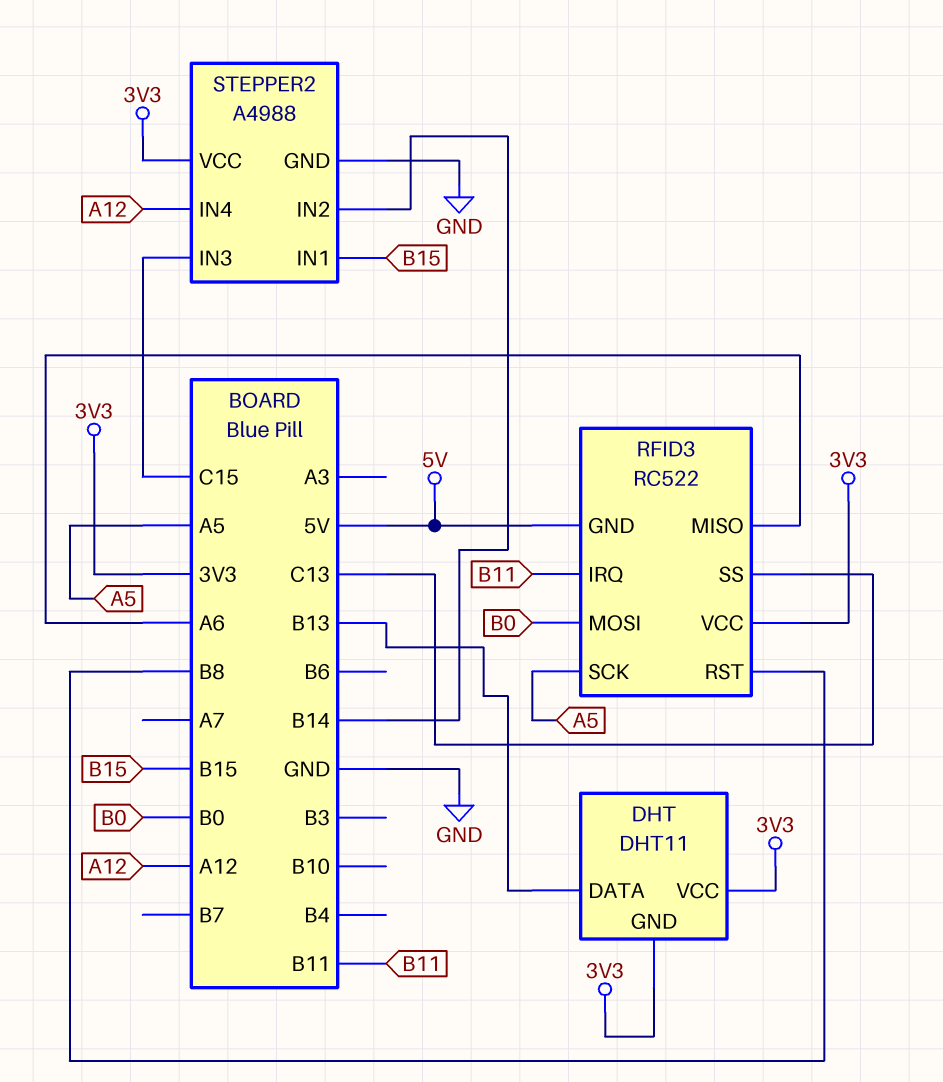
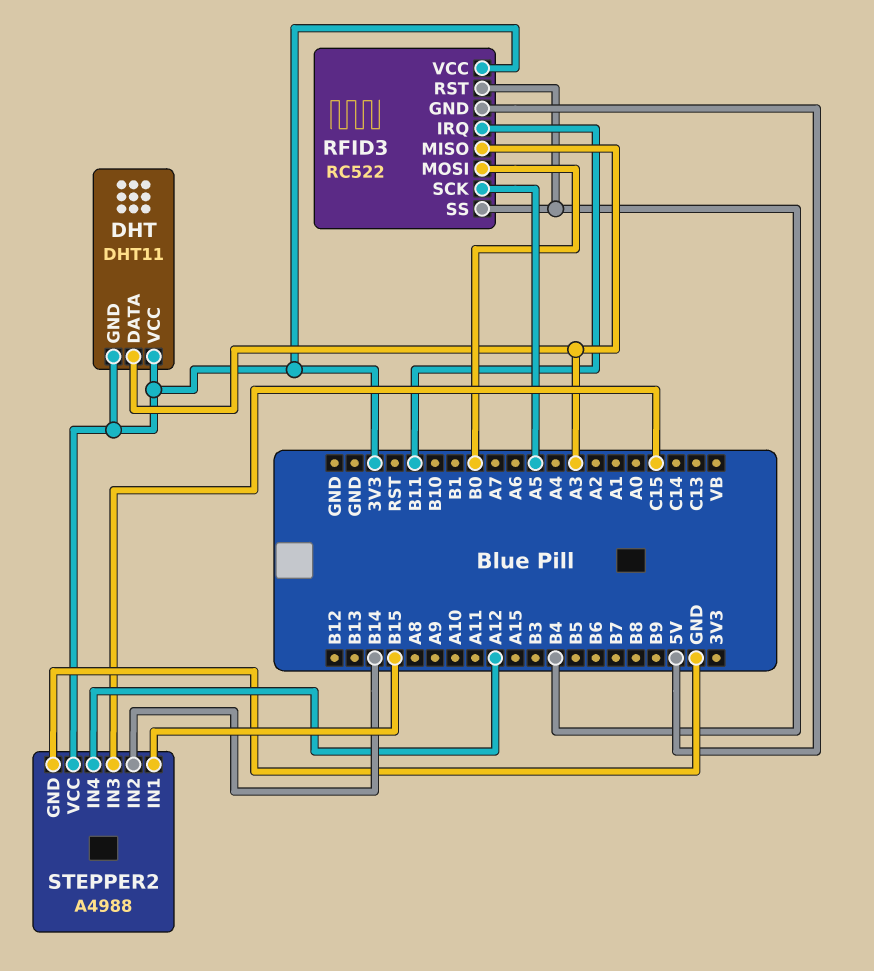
DHT pin DATA: B13 -> A3
RFID3 pin MISO: A6 -> A3
RFID3 pin RST: B8 -> B4
RFID3 pin SS: C13 -> B4

